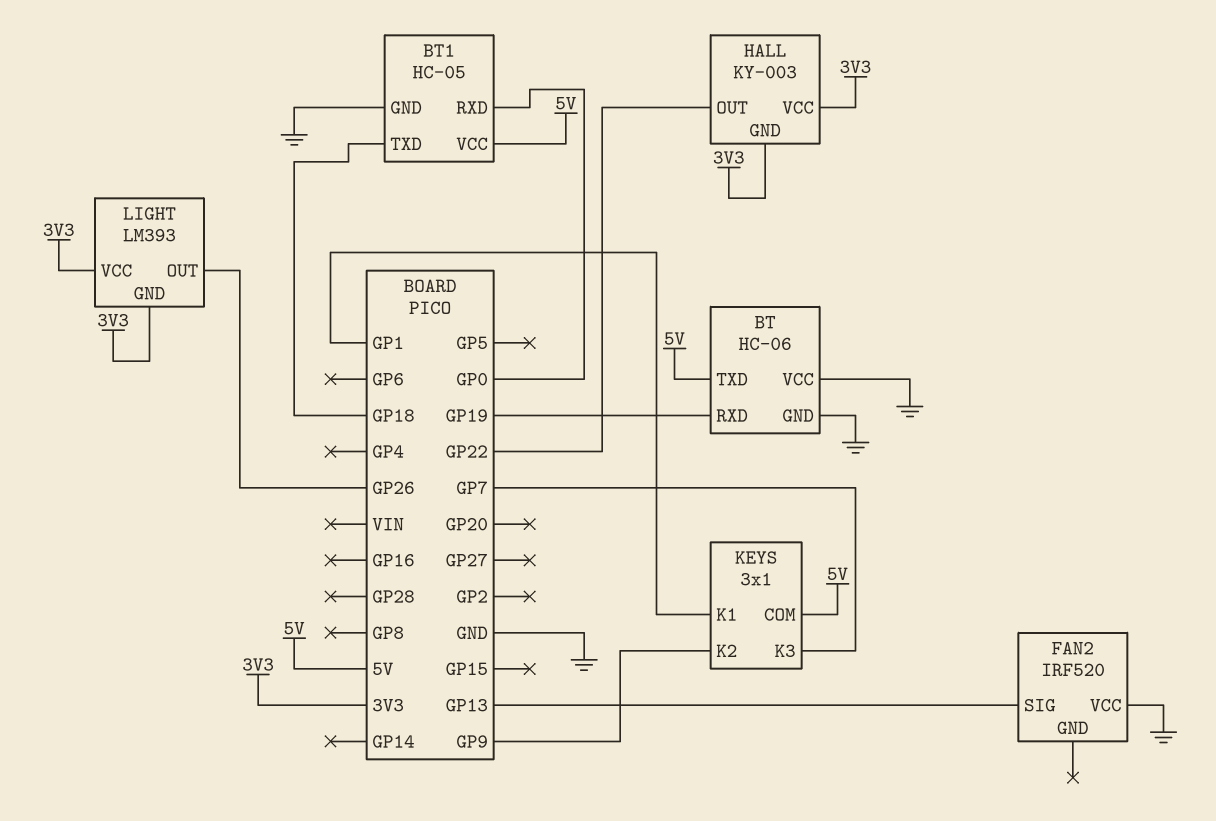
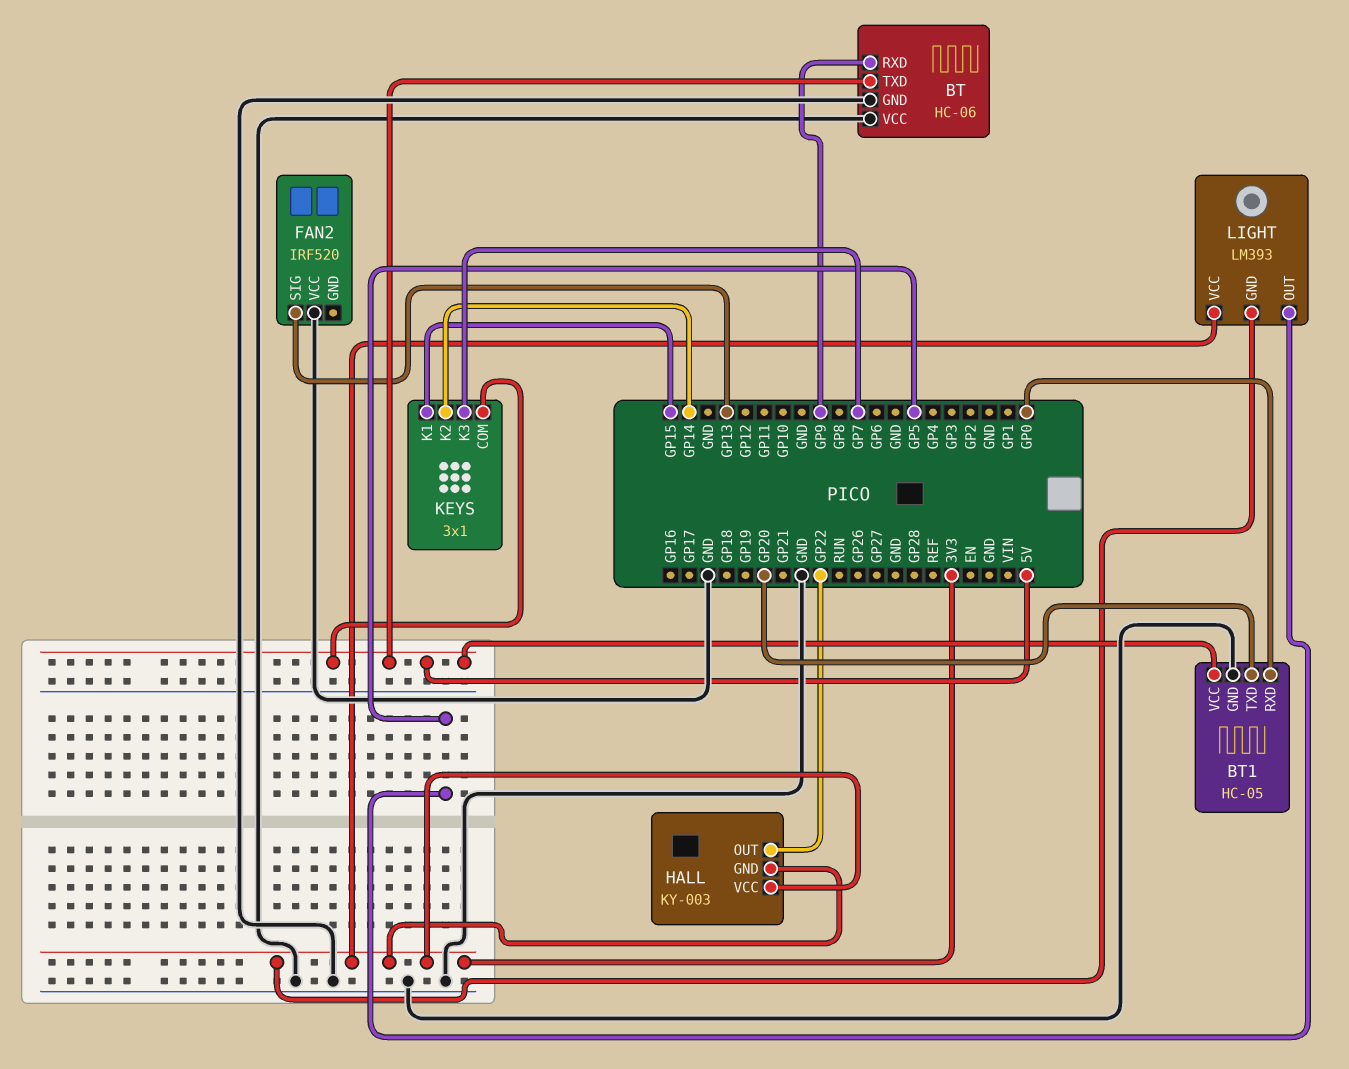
BT pin RXD: GP19 -> GP9
BT1 pin TXD: GP18 -> GP20
KEYS pin K1: GP1 -> GP15
KEYS pin K2: GP9 -> GP14
LIGHT pin OUT: GP26 -> GP5

